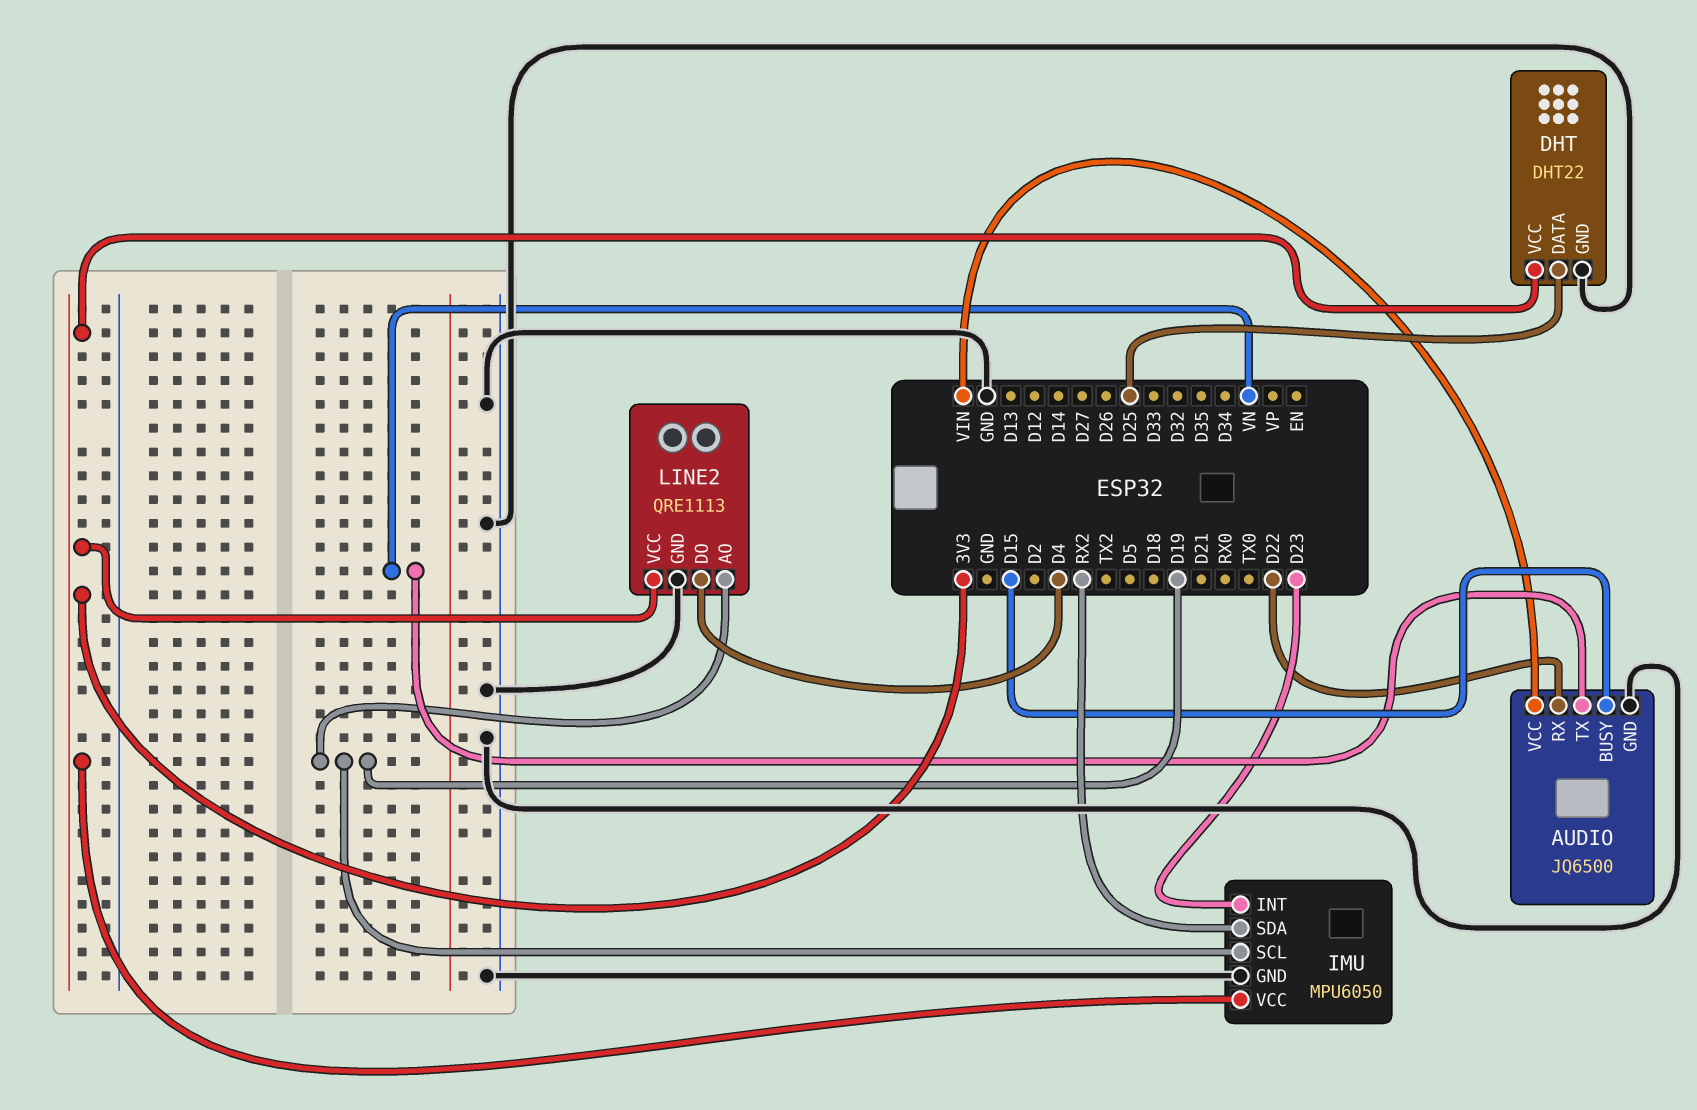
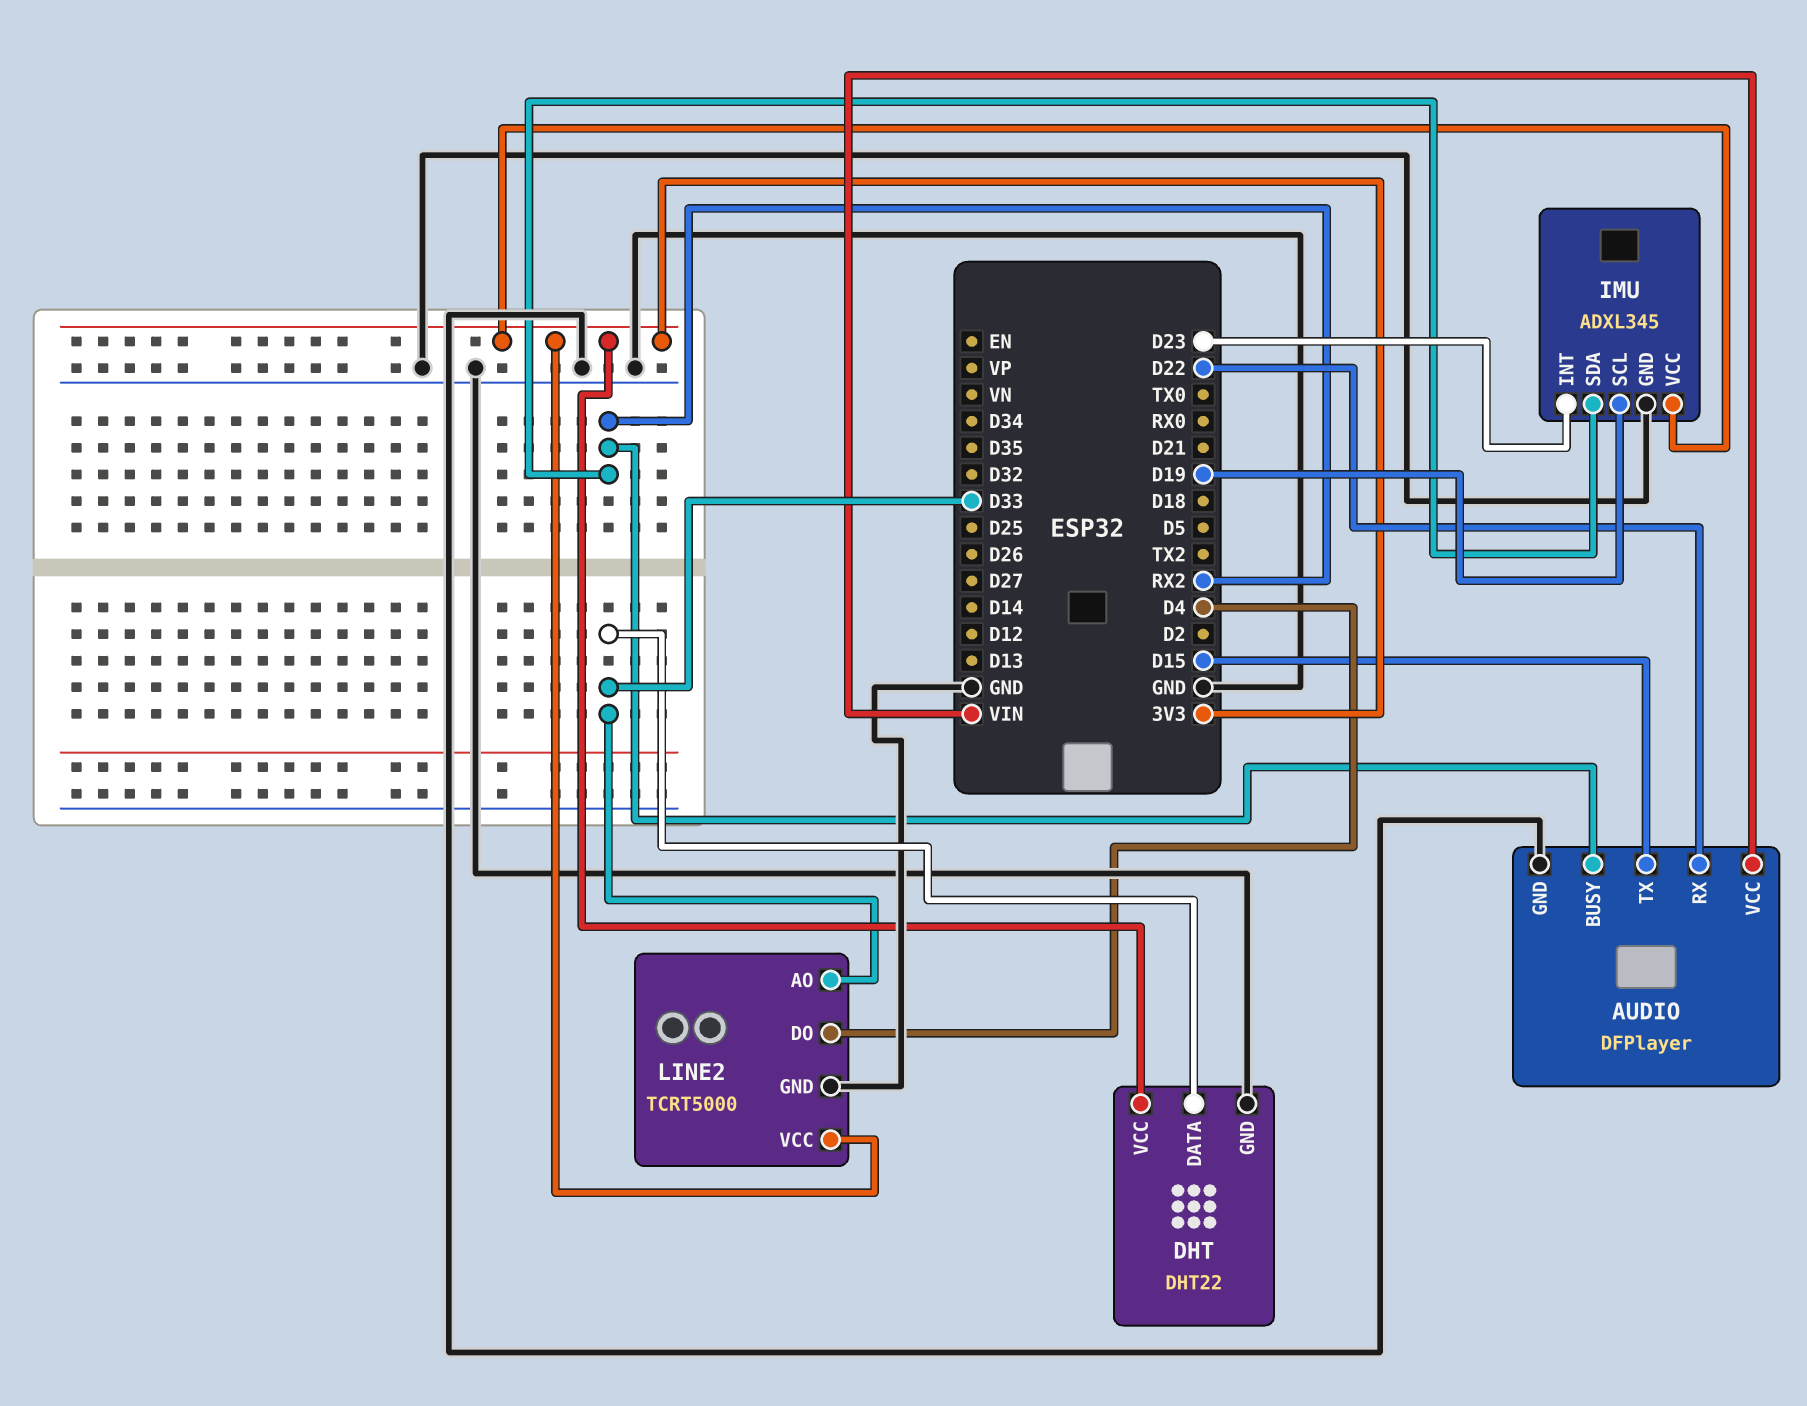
AUDIO: JQ6500 -> DFPlayer
AUDIO pin BUSY: D15 -> RX2
AUDIO pin TX: VN -> D15
DHT pin DATA: D25 -> D33
IMU: MPU6050 -> ADXL345
LINE2: QRE1113 -> TCRT5000
LINE2 pin AO: D19 -> D33

